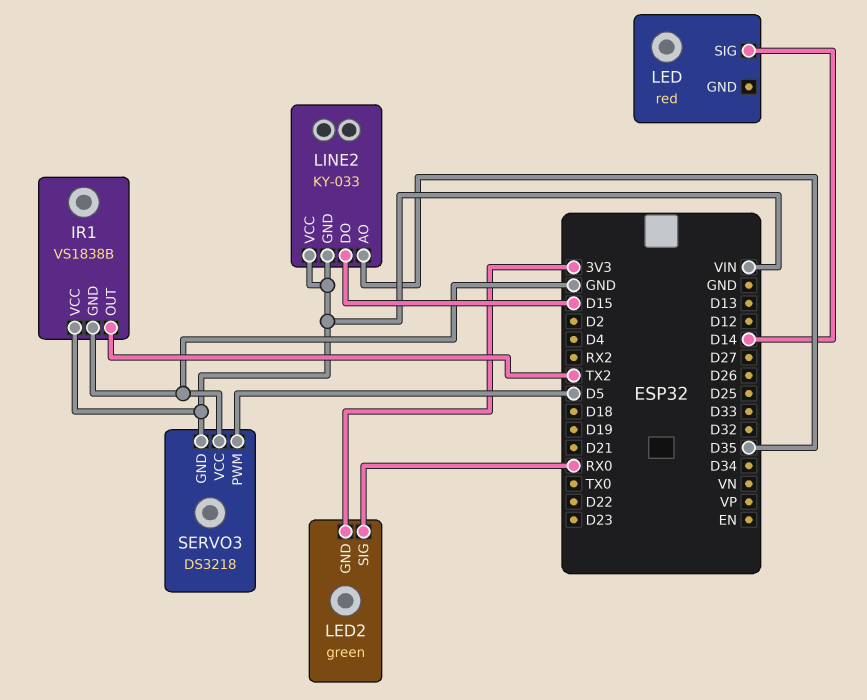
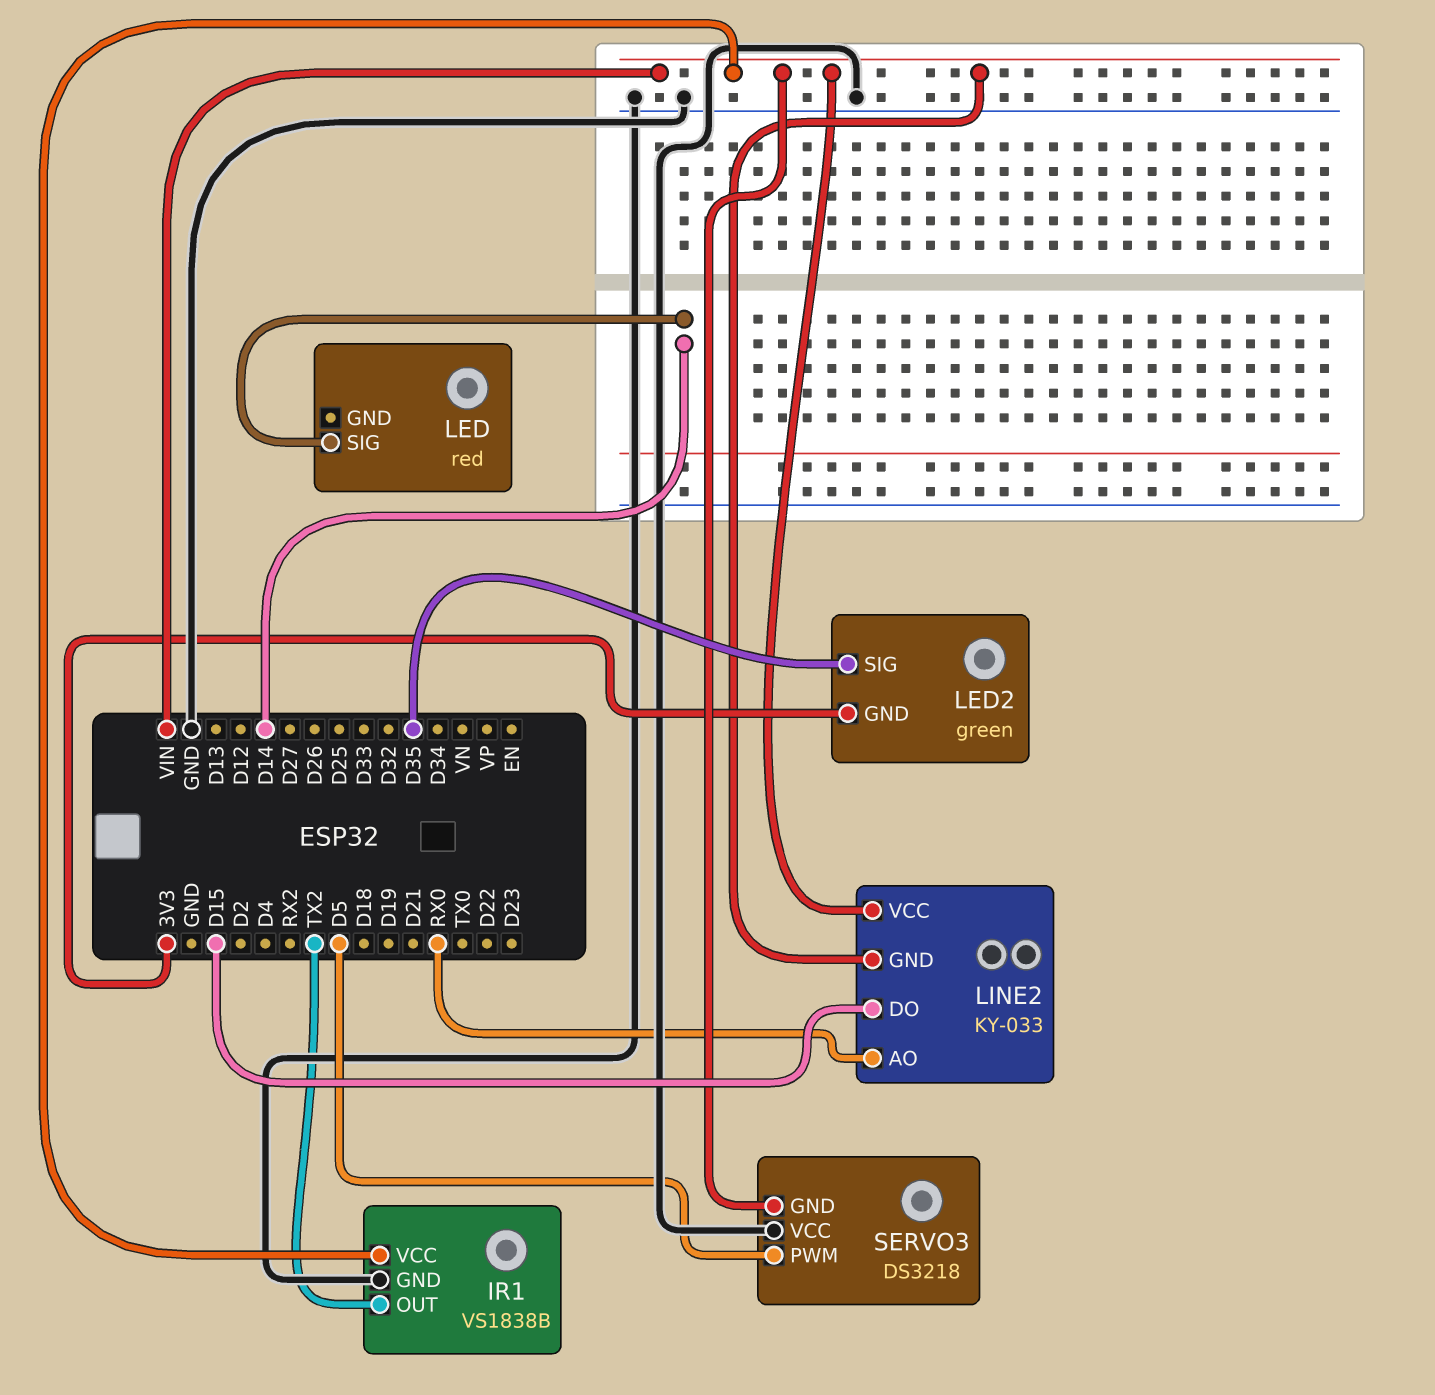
LED2 pin SIG: RX0 -> D35
LINE2 pin AO: D35 -> RX0

